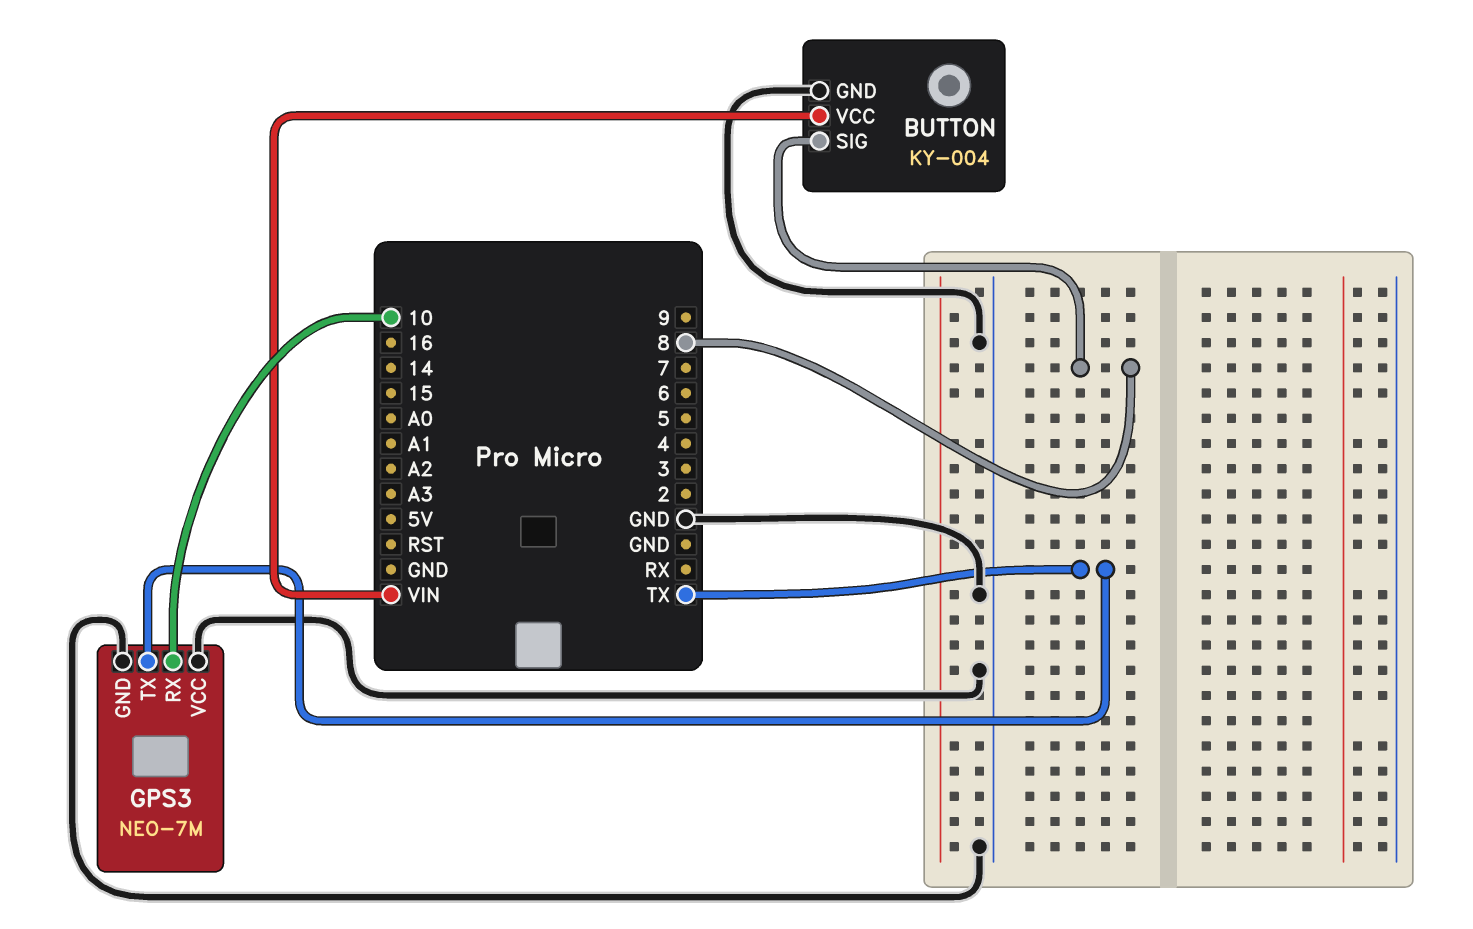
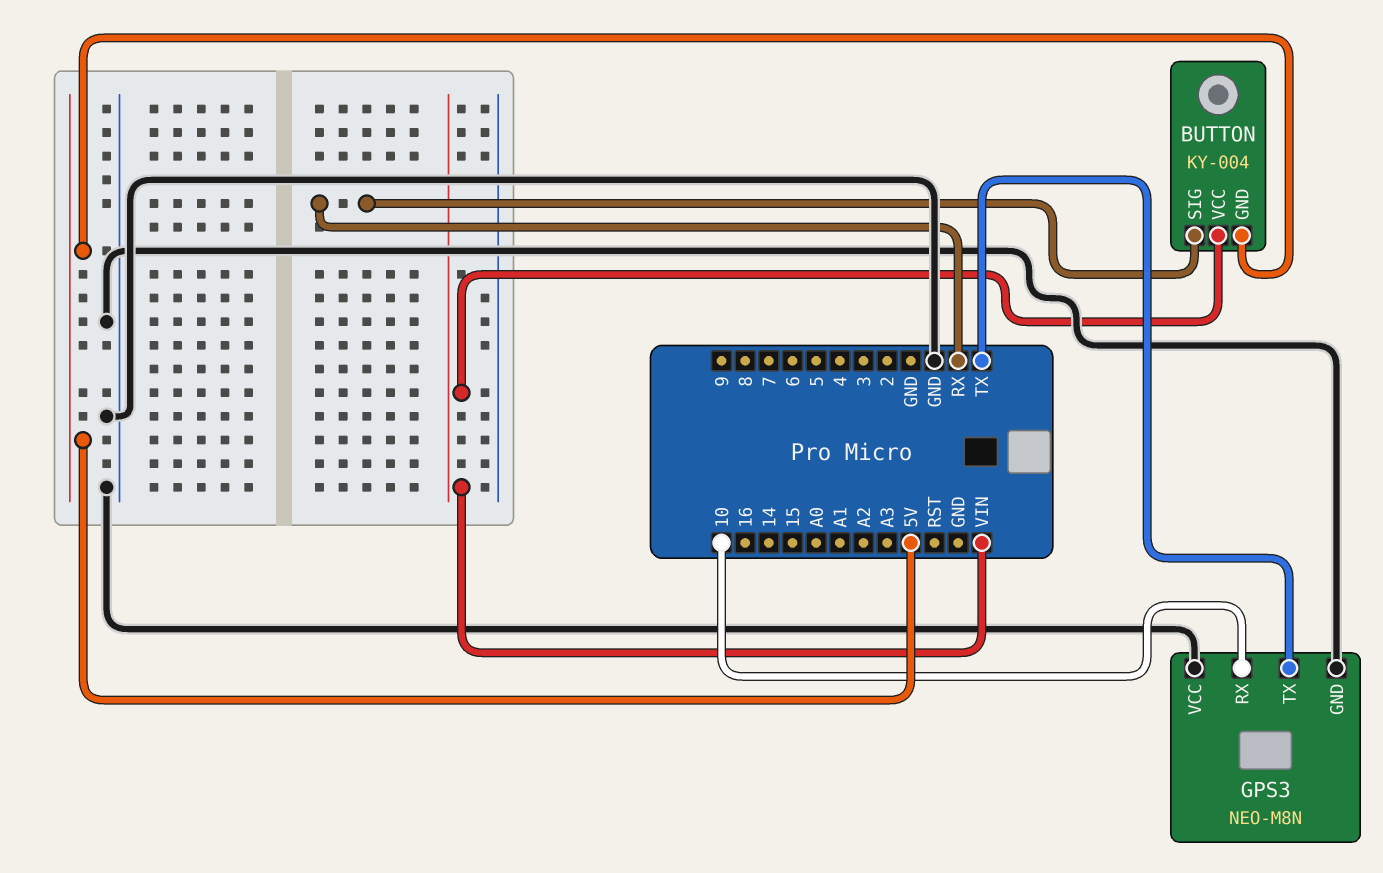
BUTTON pin GND: GND -> 5V
BUTTON pin SIG: 8 -> RX
GPS3: NEO-7M -> NEO-M8N

